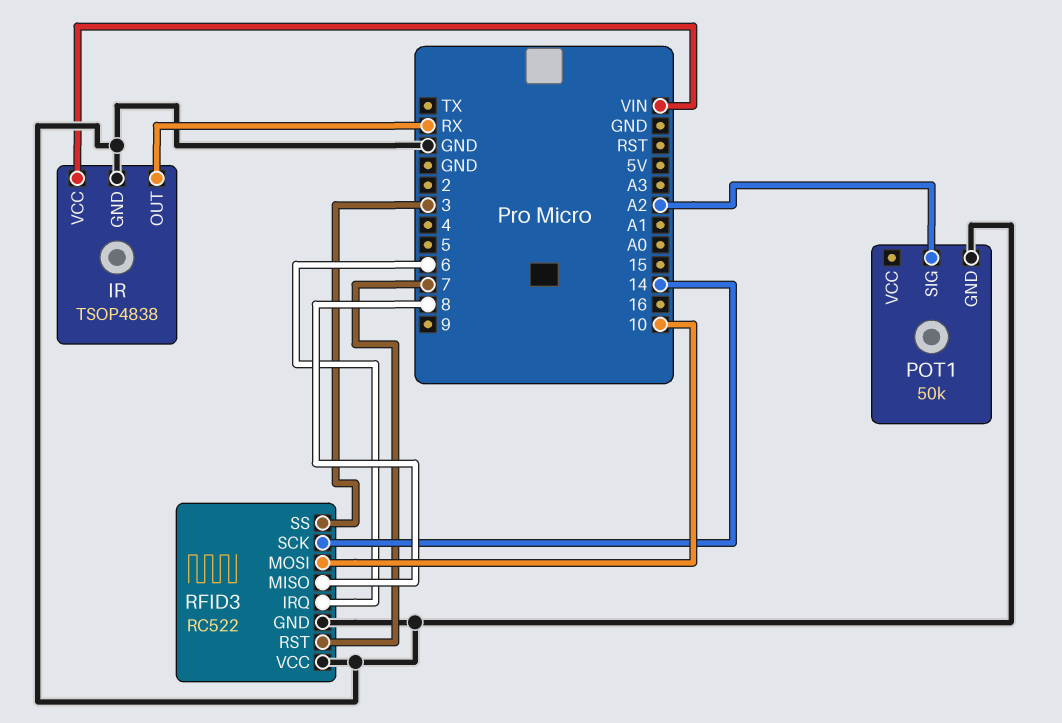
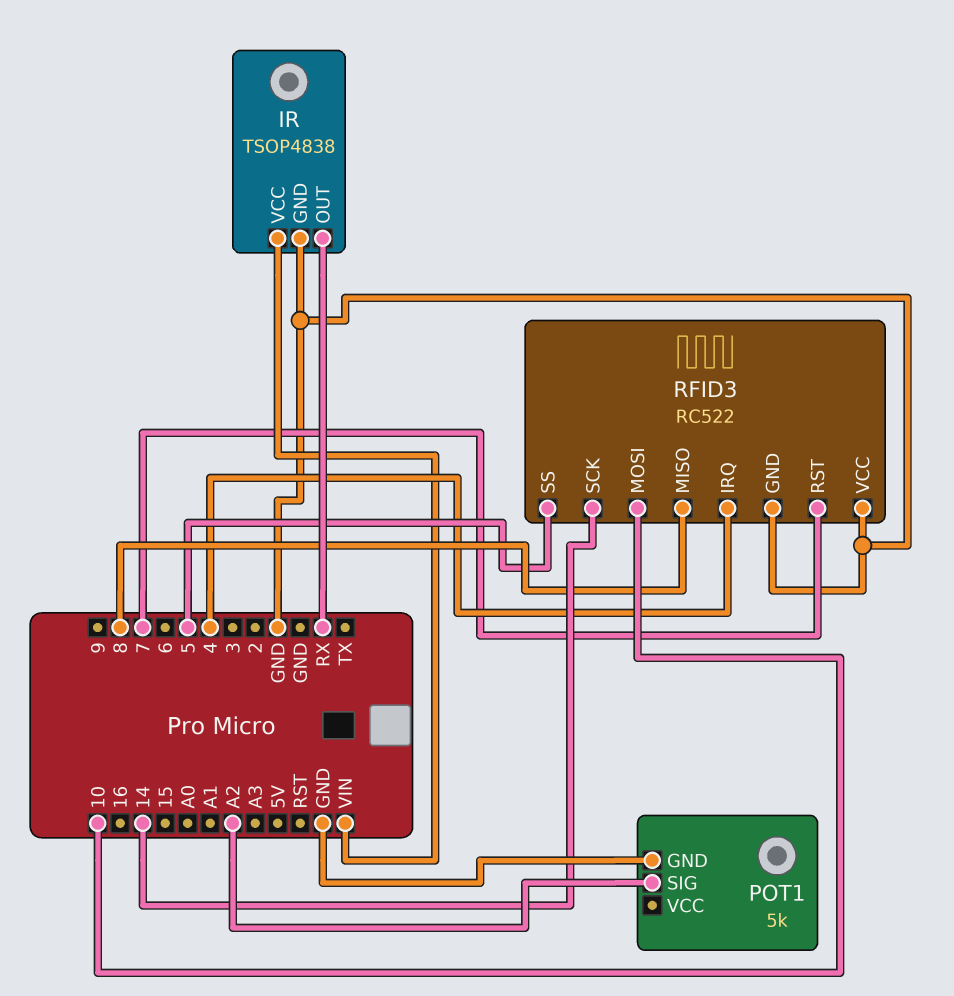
POT1: 50k -> 5k
RFID3 pin IRQ: 6 -> 4
RFID3 pin SS: 3 -> 5

